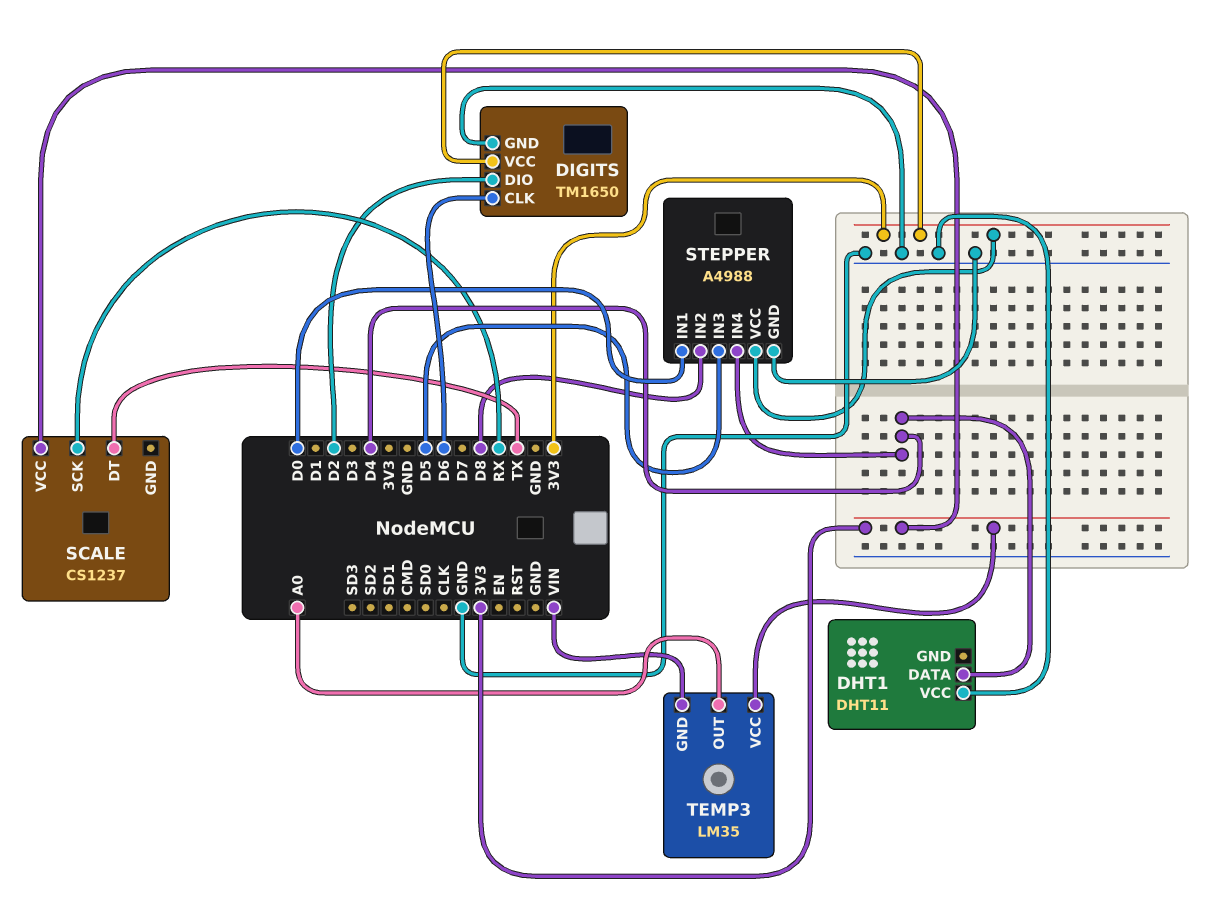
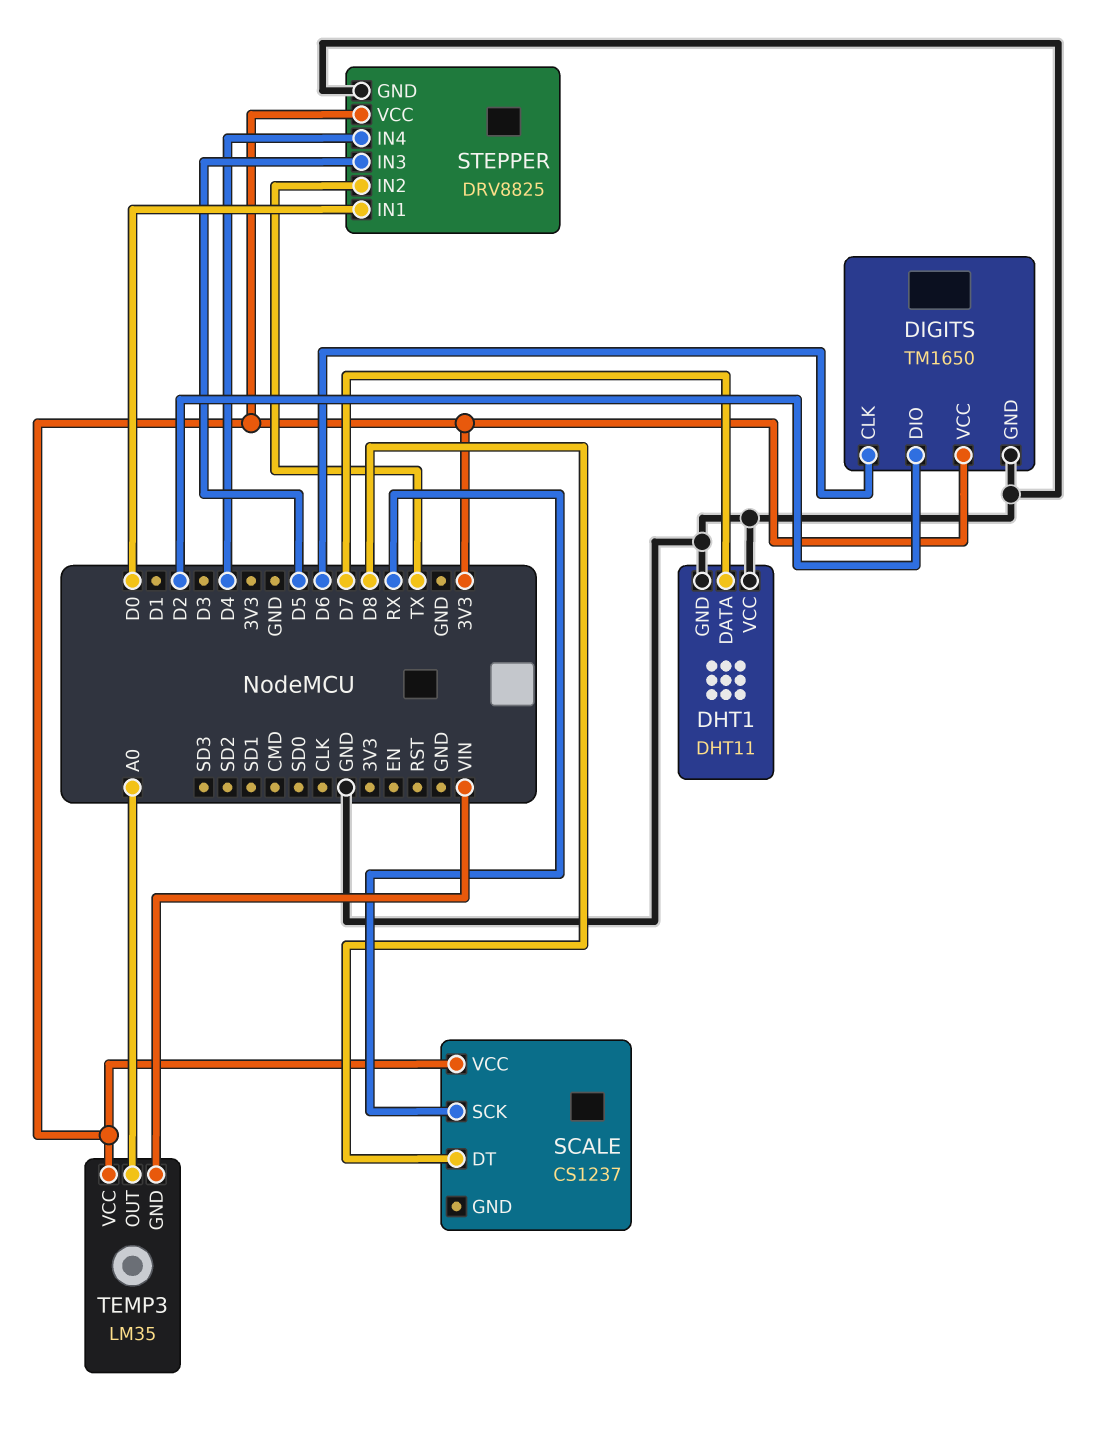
DHT1 pin DATA: D4 -> D7
DHT1 pin GND: none -> GND
SCALE pin DT: TX -> D8
STEPPER: A4988 -> DRV8825
STEPPER pin IN2: D8 -> TX

